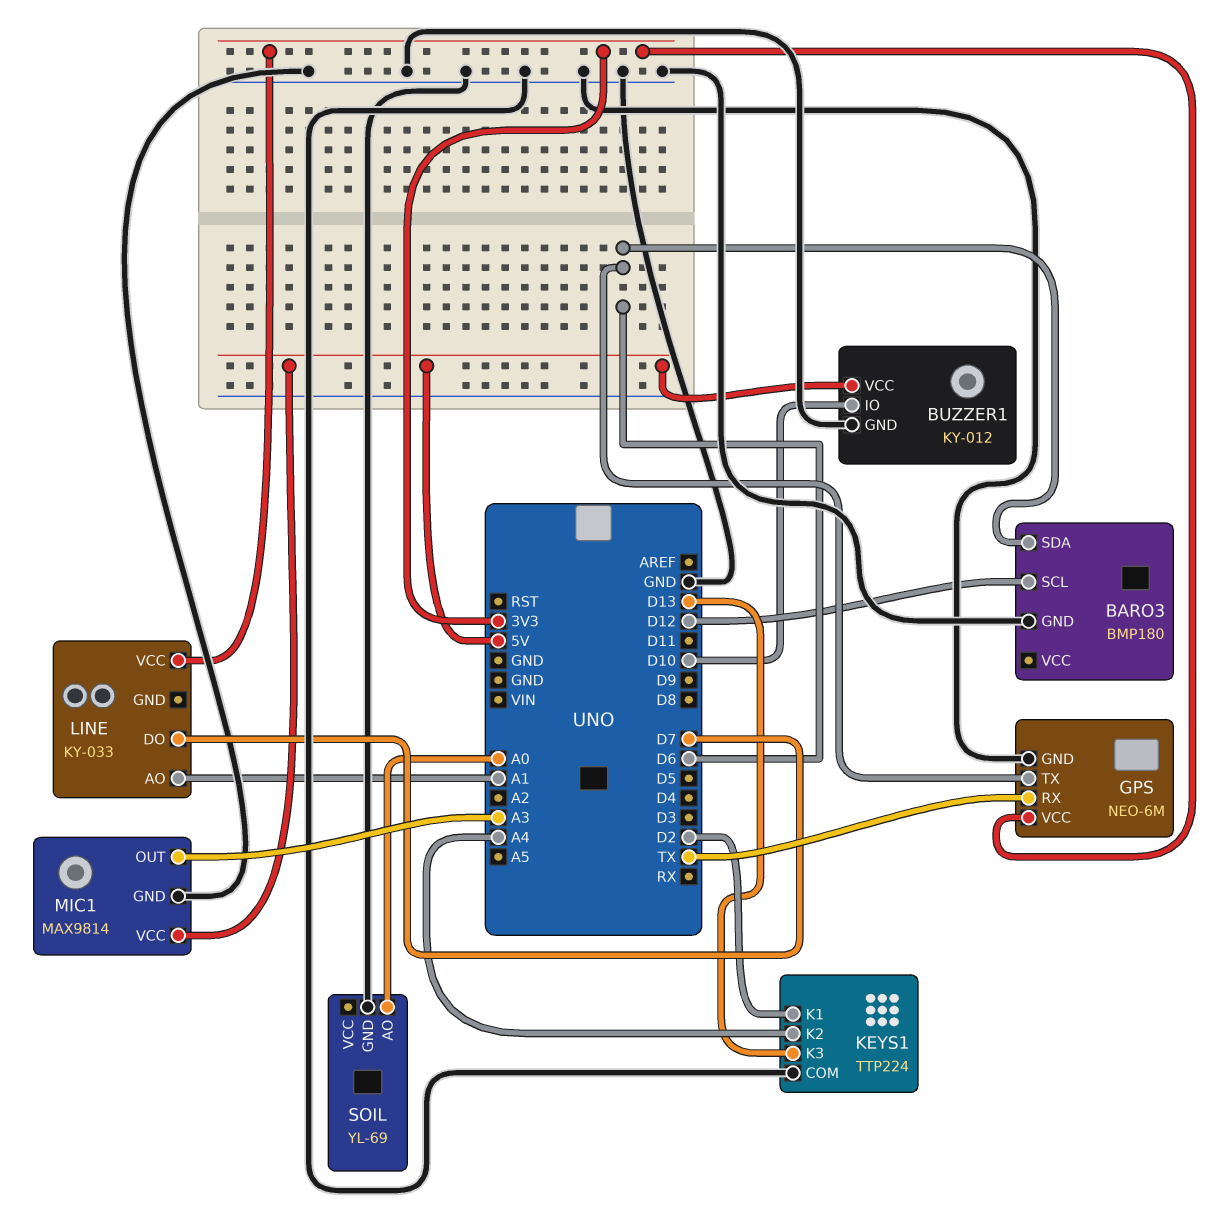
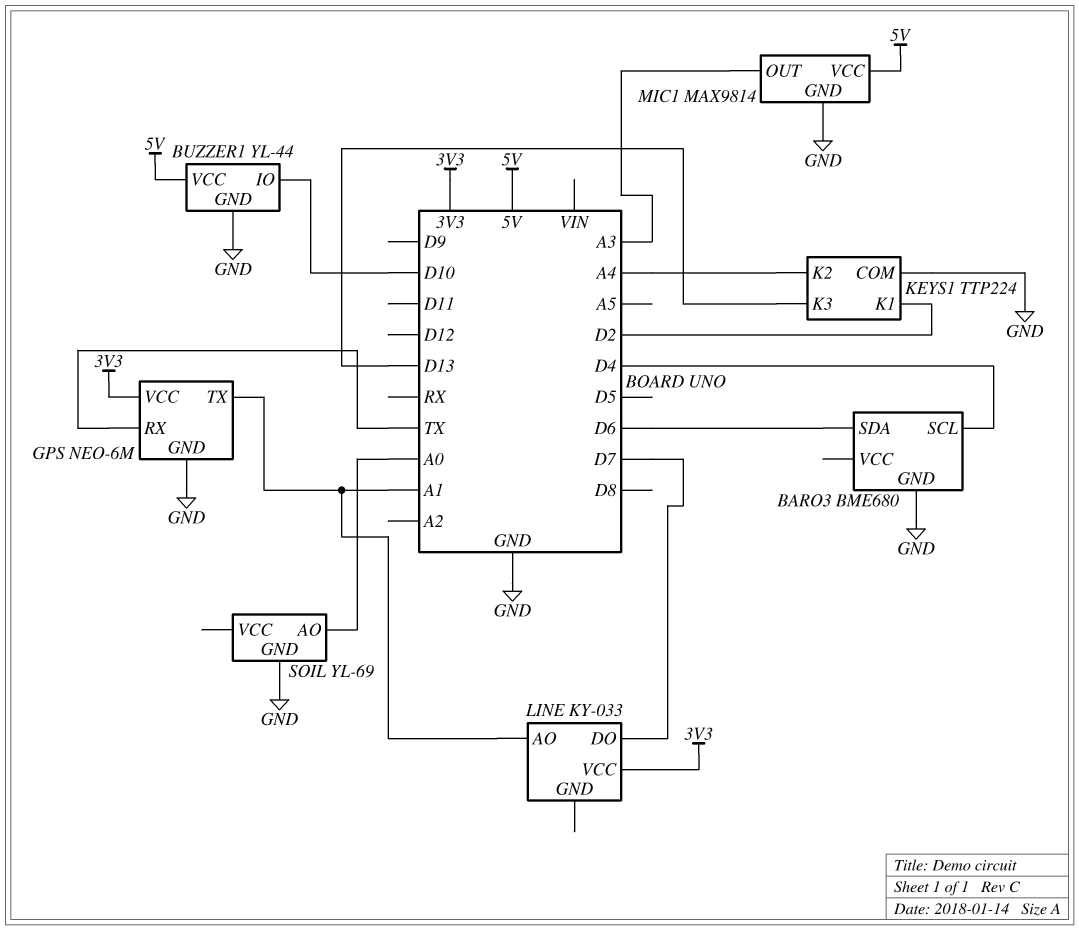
BARO3: BMP180 -> BME680
BARO3 pin SCL: D12 -> D4
BUZZER1: KY-012 -> YL-44
GPS pin TX: D6 -> A1

